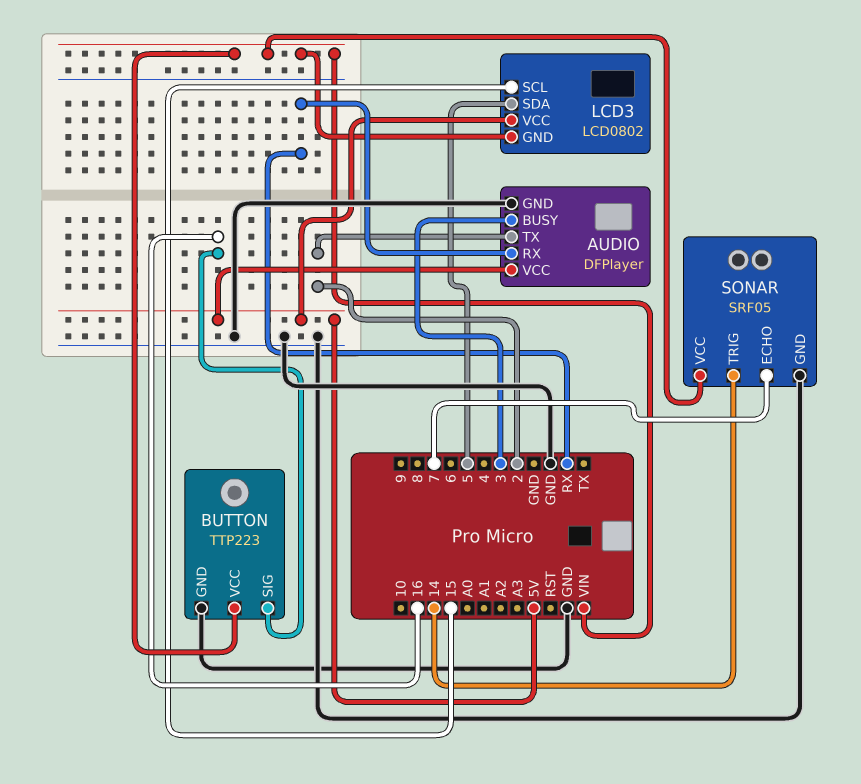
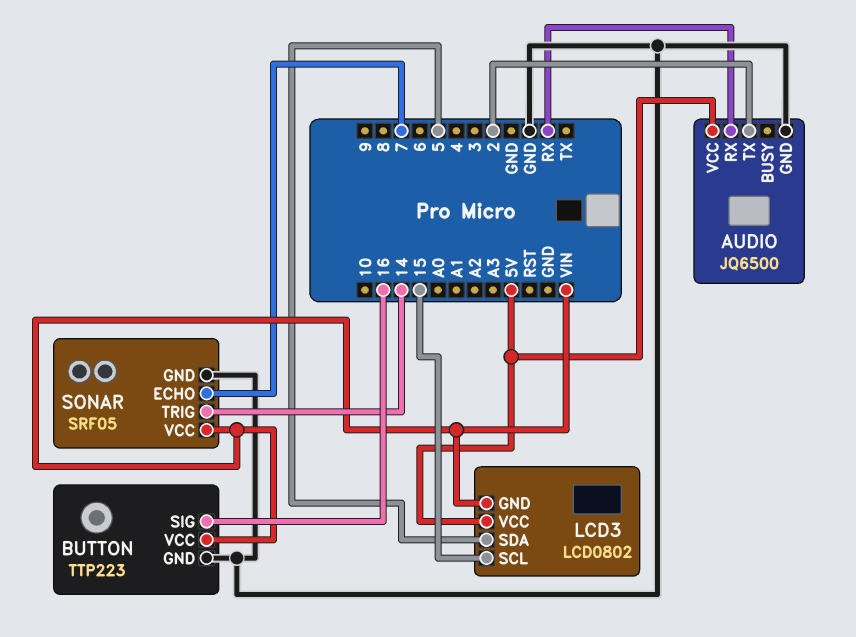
AUDIO: DFPlayer -> JQ6500
AUDIO pin BUSY: 3 -> none

